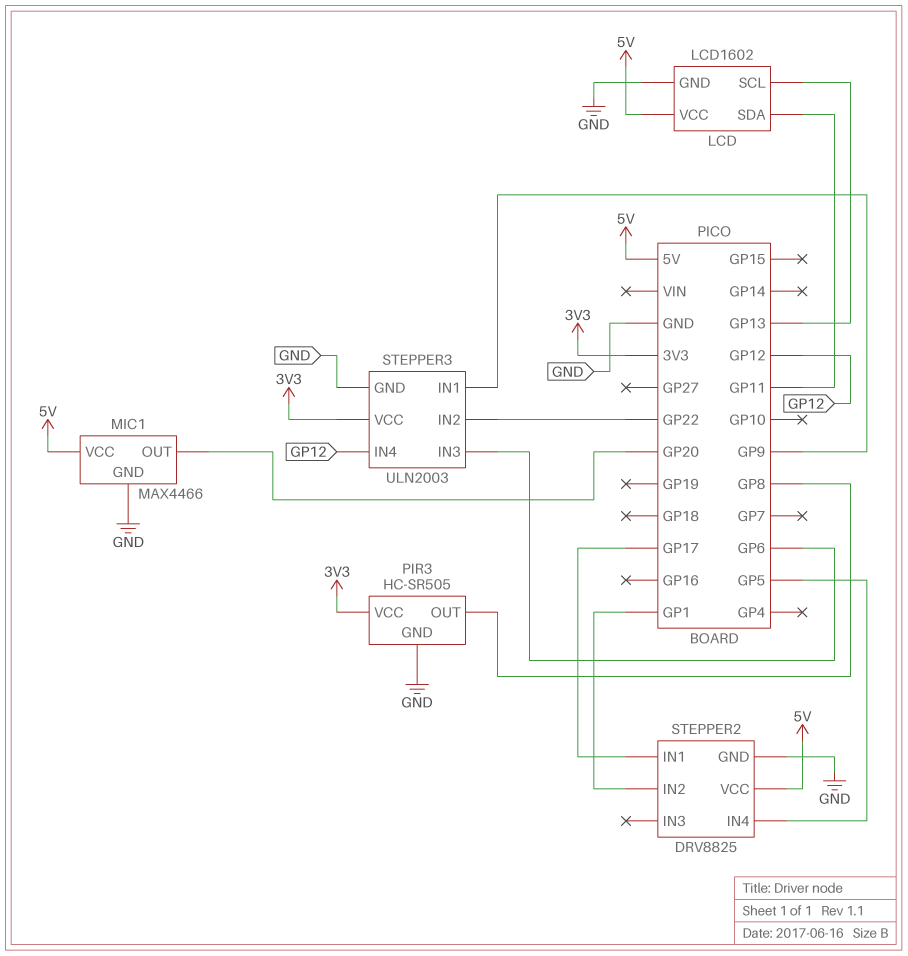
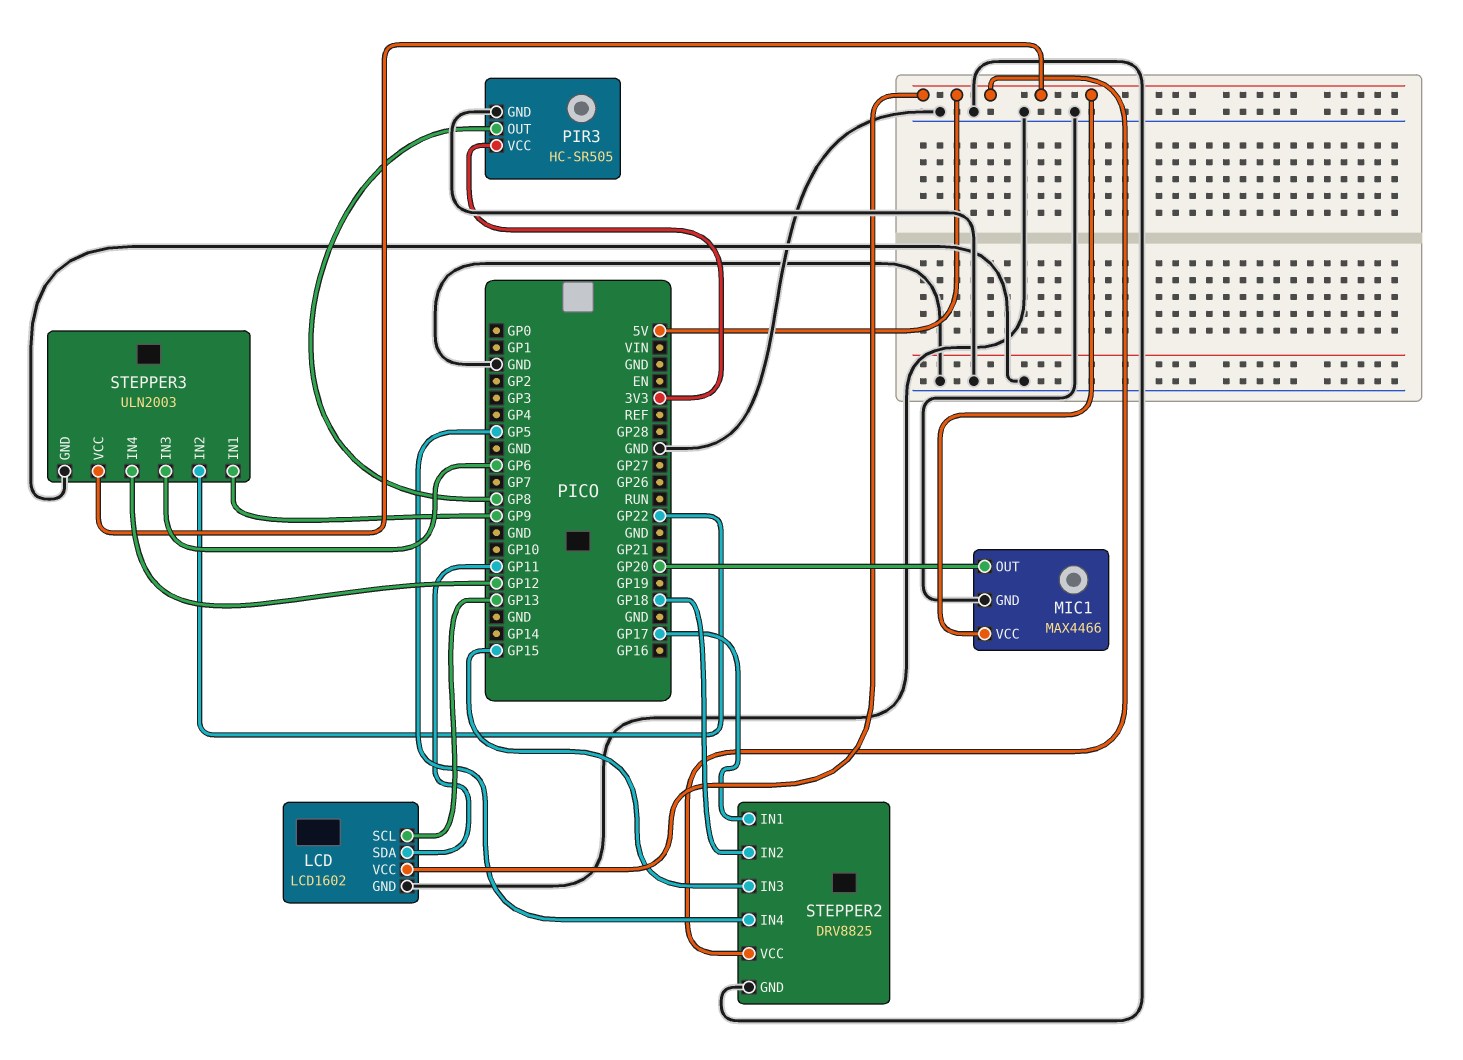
STEPPER2 pin IN2: GP1 -> GP18
STEPPER2 pin IN3: none -> GP15
STEPPER3 pin VCC: 3V3 -> 5V

